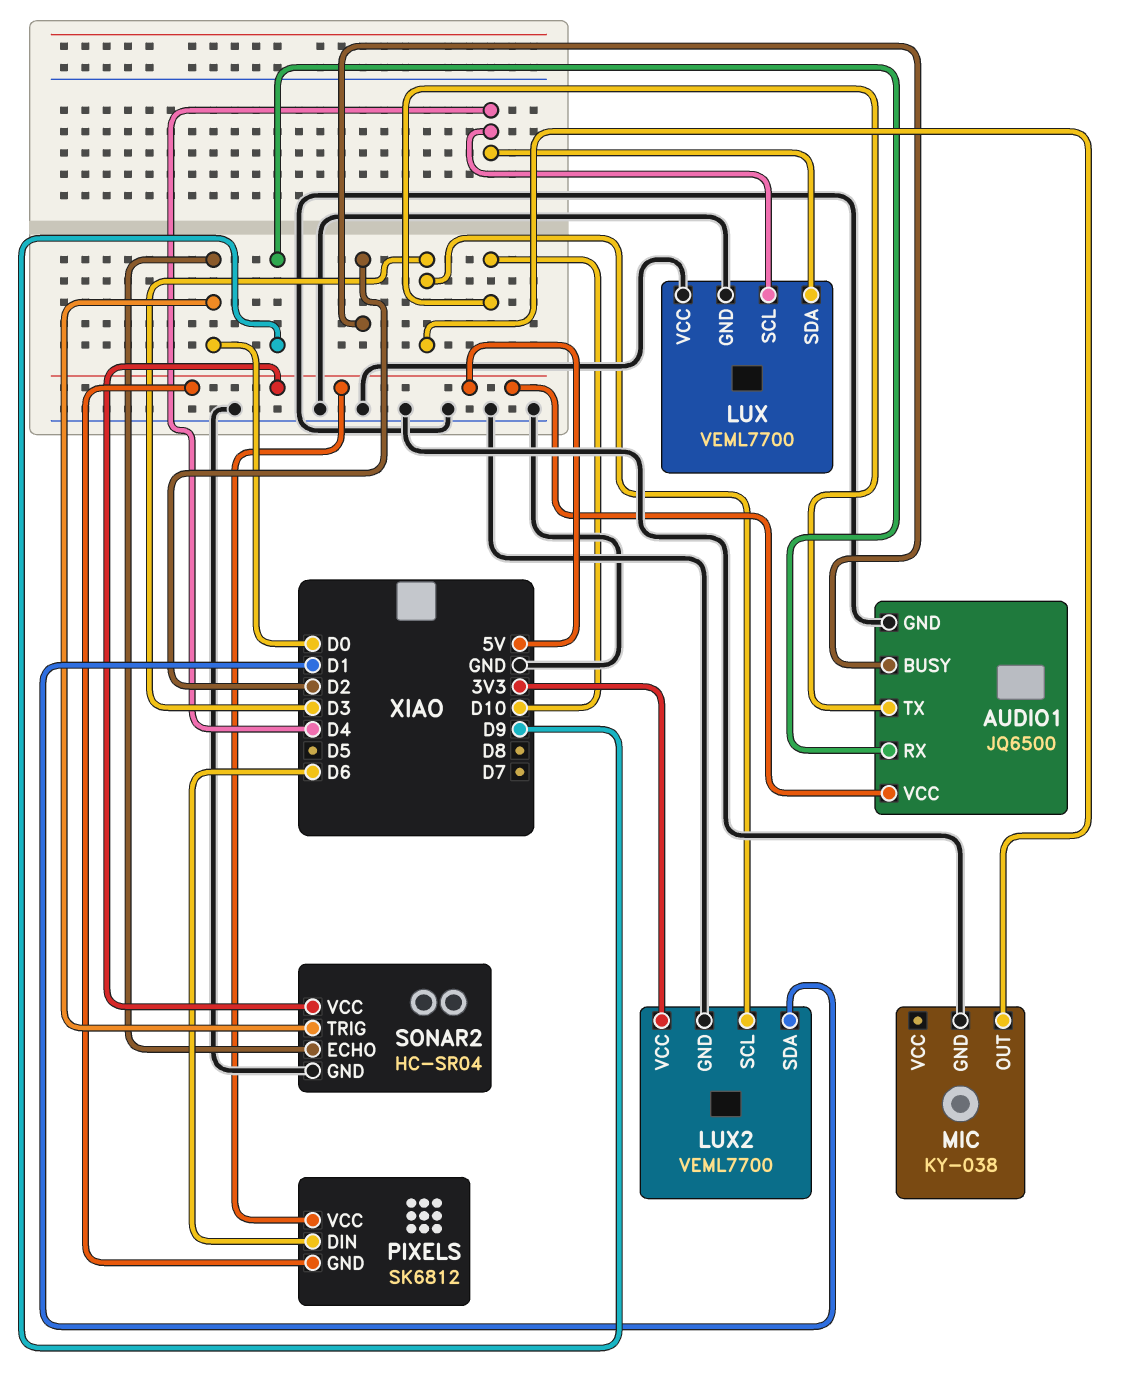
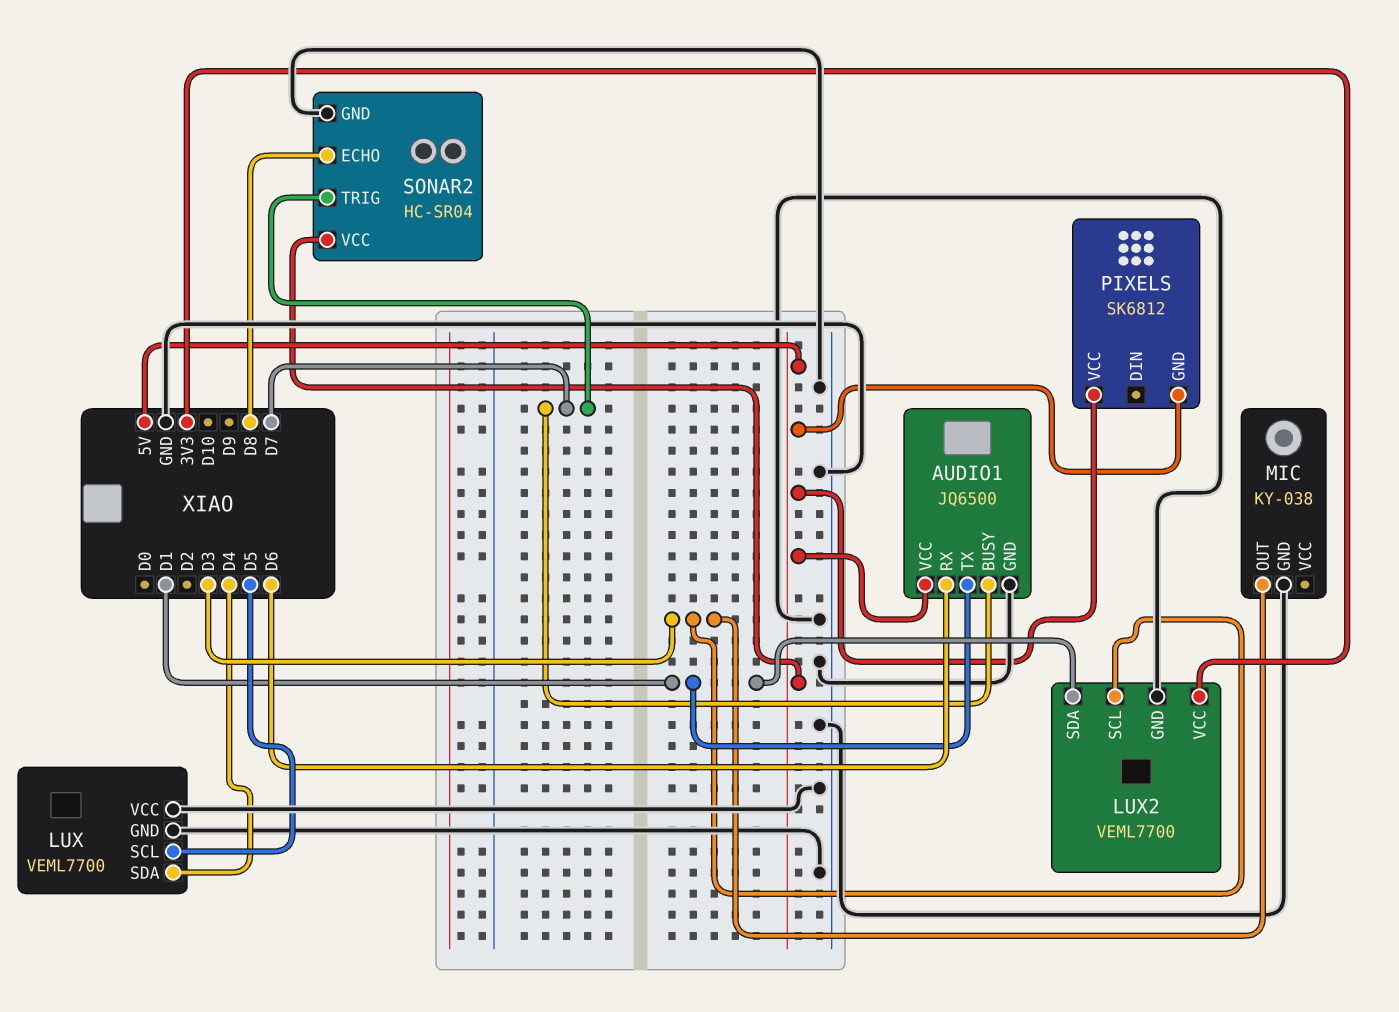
AUDIO1 pin BUSY: D2 -> D7
AUDIO1 pin RX: D9 -> D6
AUDIO1 pin TX: D10 -> D1
LUX pin SCL: D4 -> D5
PIXELS pin DIN: D6 -> none
SONAR2 pin ECHO: D0 -> D8
SONAR2 pin TRIG: D0 -> D7

